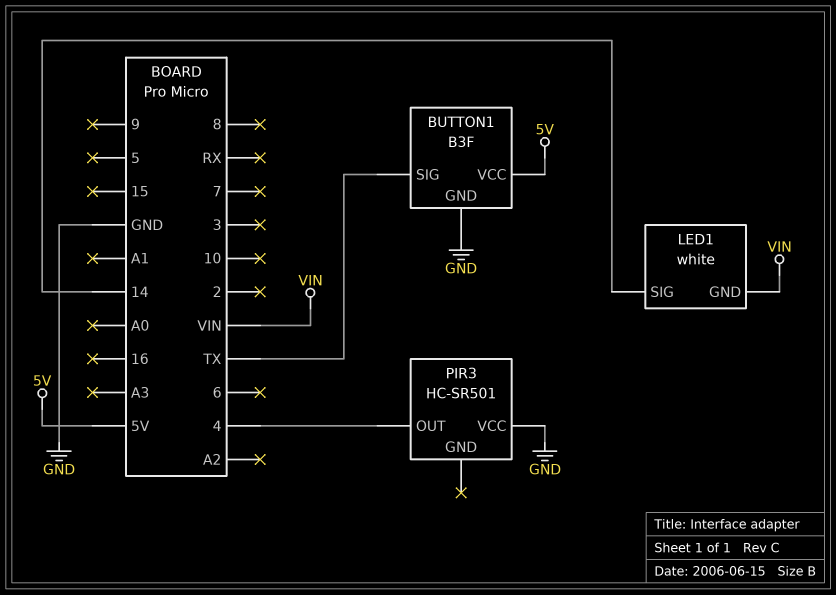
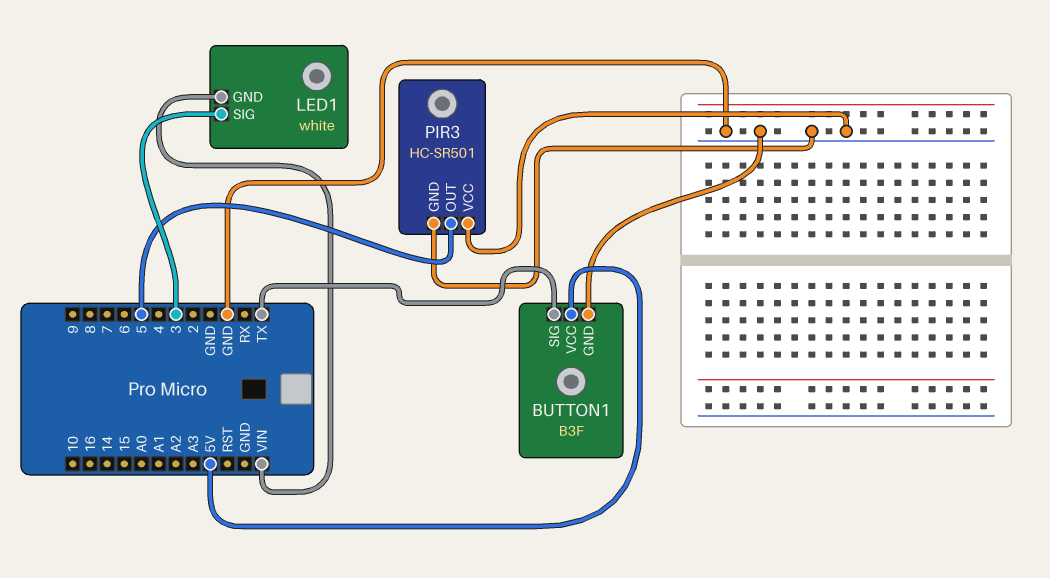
LED1 pin SIG: 14 -> 3
PIR3 pin GND: none -> GND
PIR3 pin OUT: 4 -> 5

